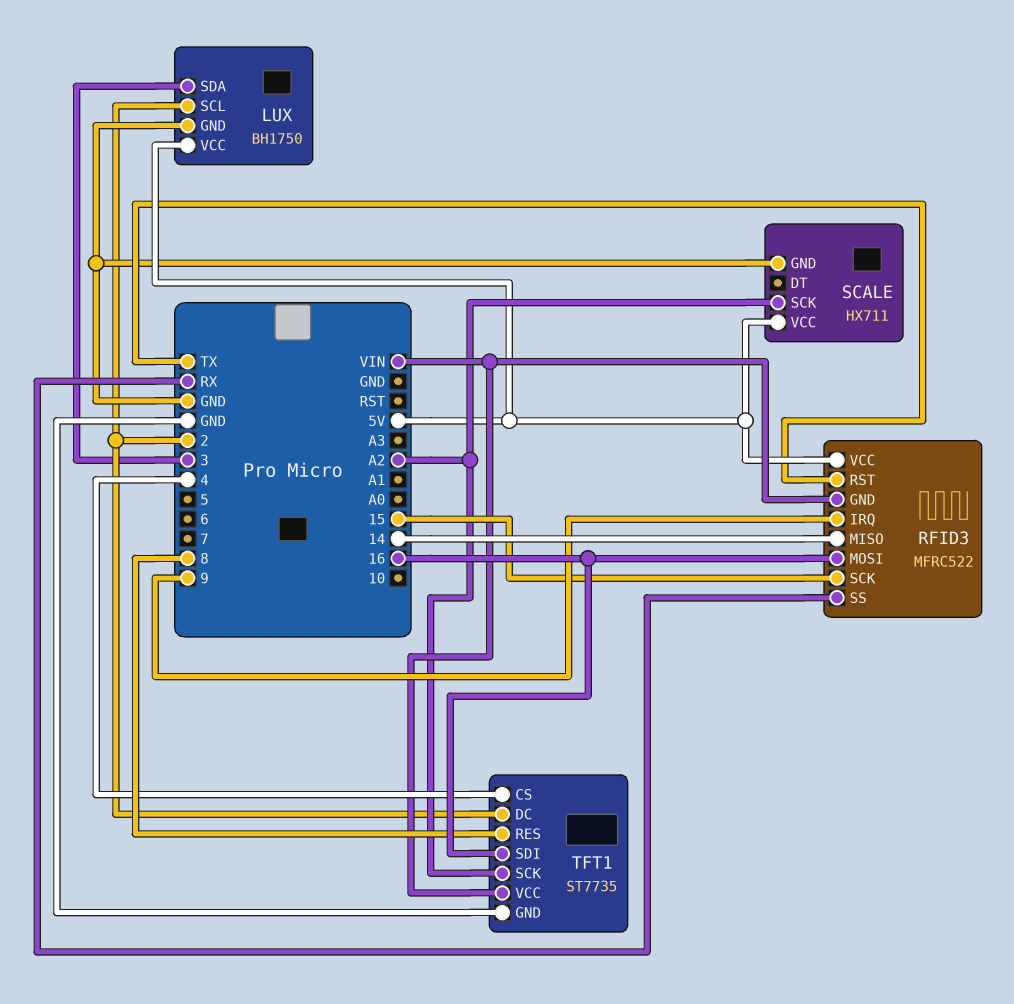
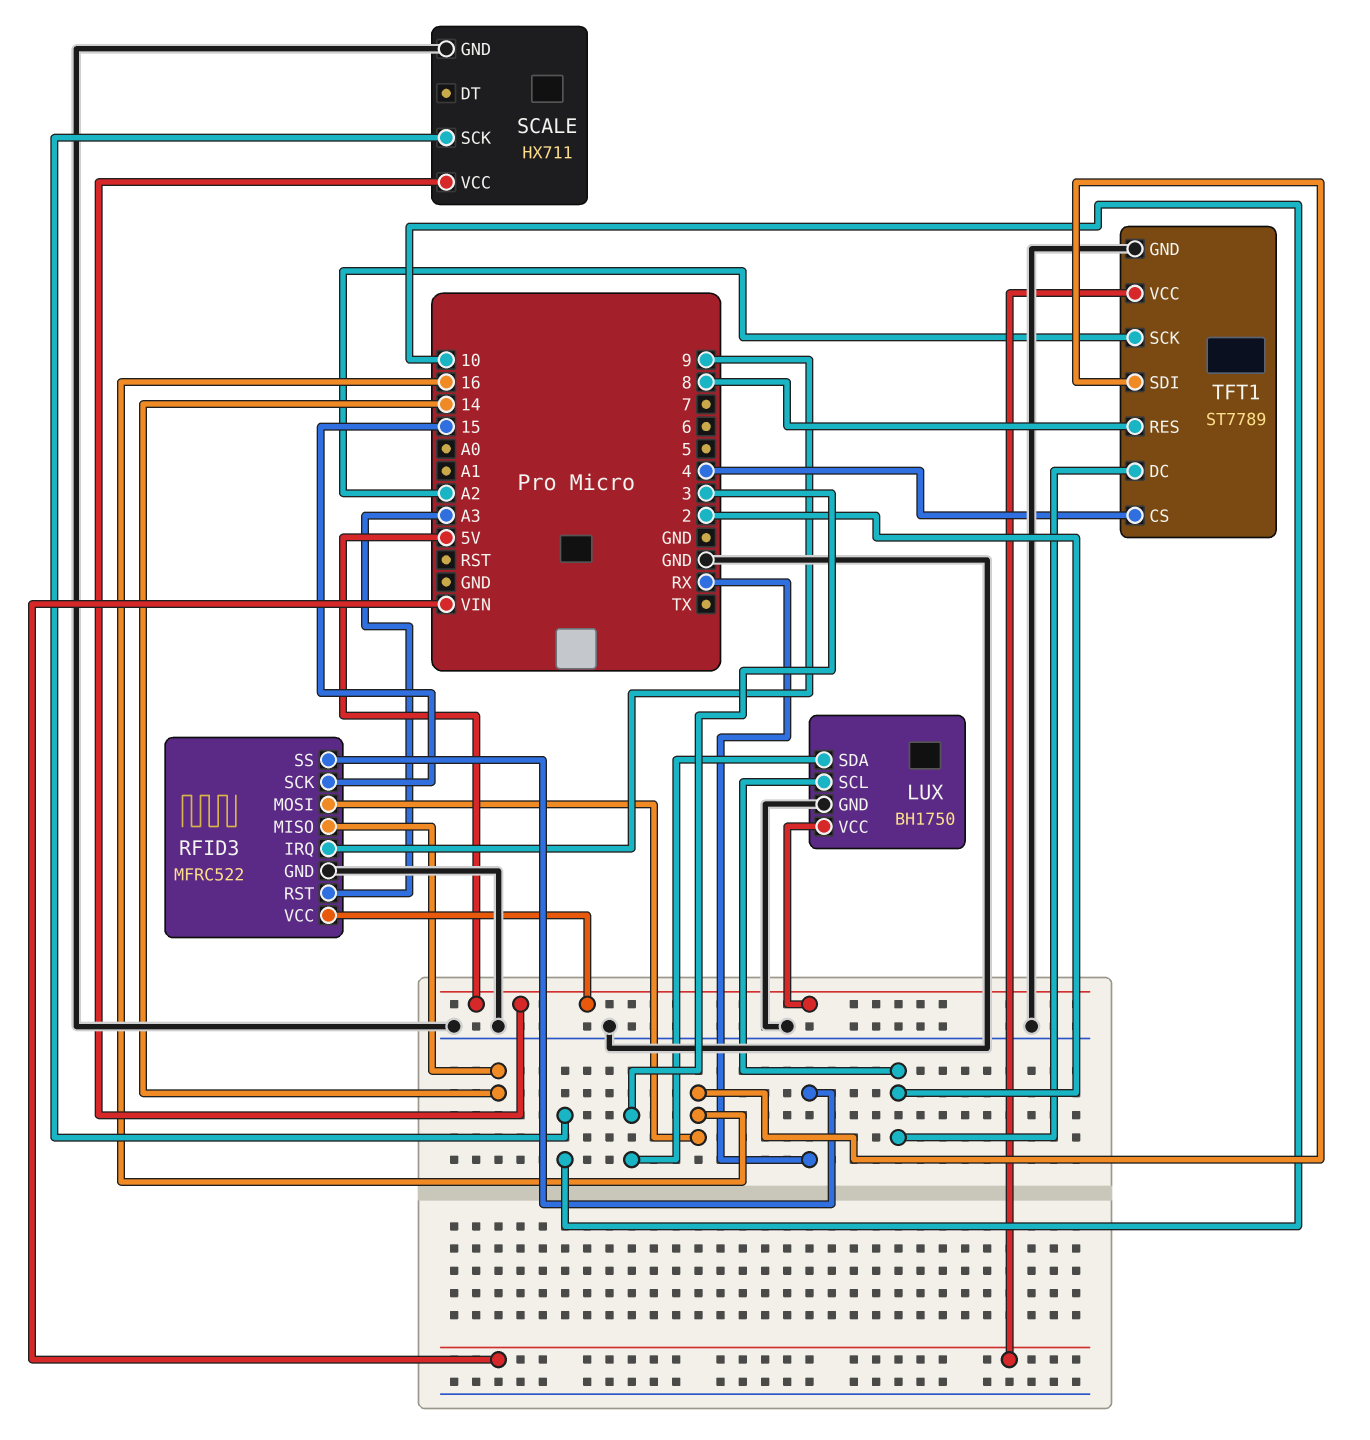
RFID3 pin GND: VIN -> GND
RFID3 pin RST: TX -> A3
SCALE pin SCK: A2 -> 10
TFT1: ST7735 -> ST7789

